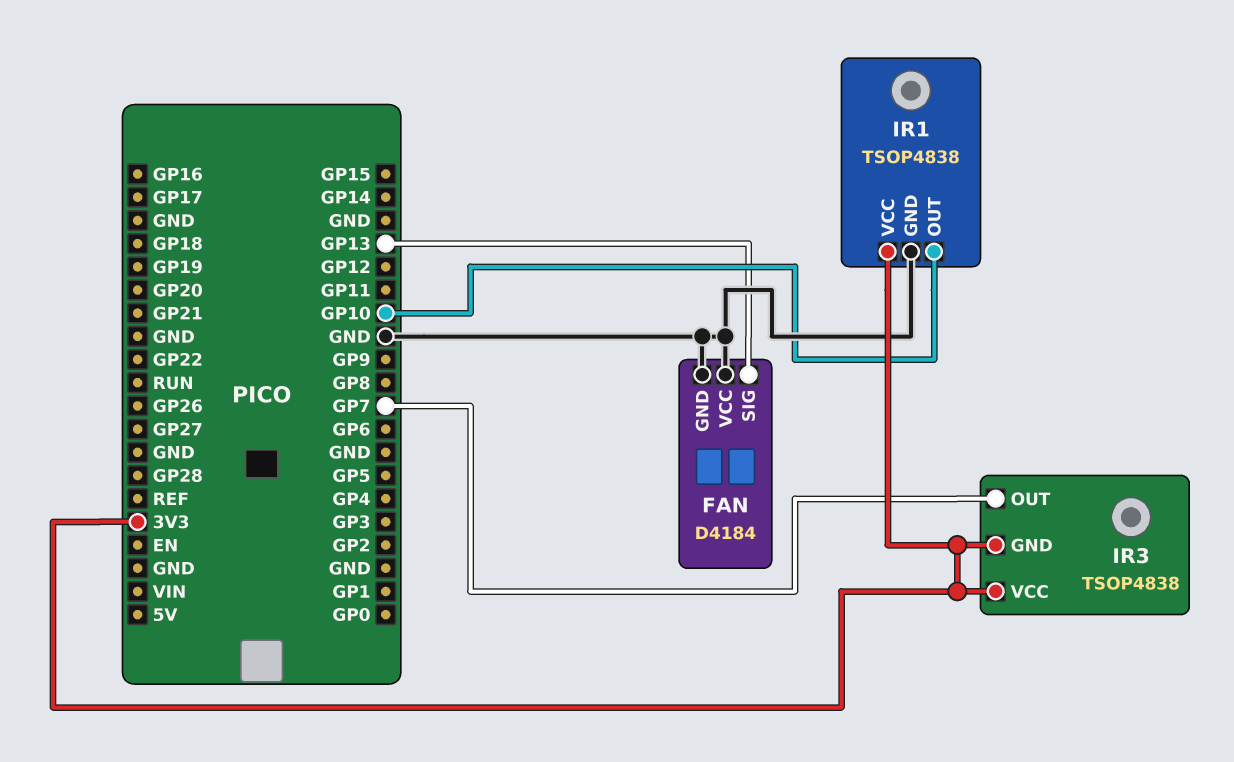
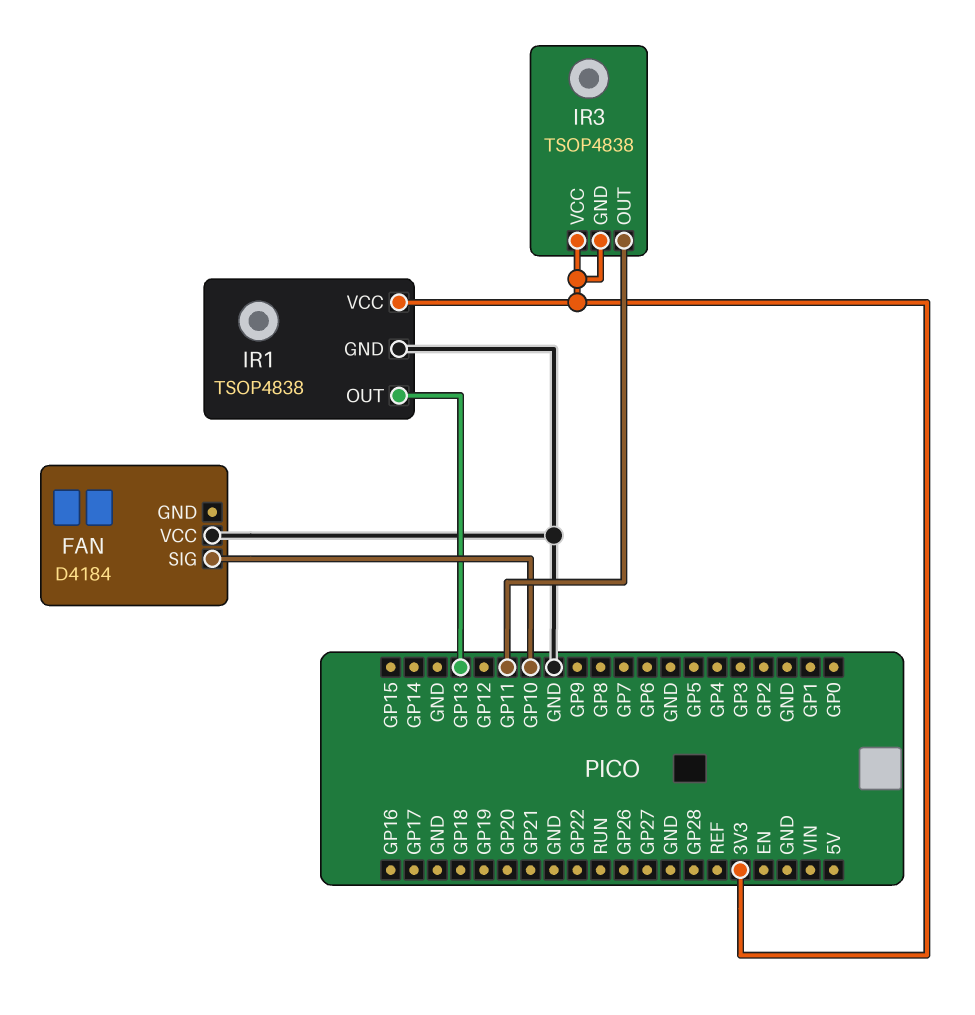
FAN pin GND: GND -> none
FAN pin SIG: GP13 -> GP10
IR1 pin OUT: GP10 -> GP13
IR3 pin OUT: GP7 -> GP11

